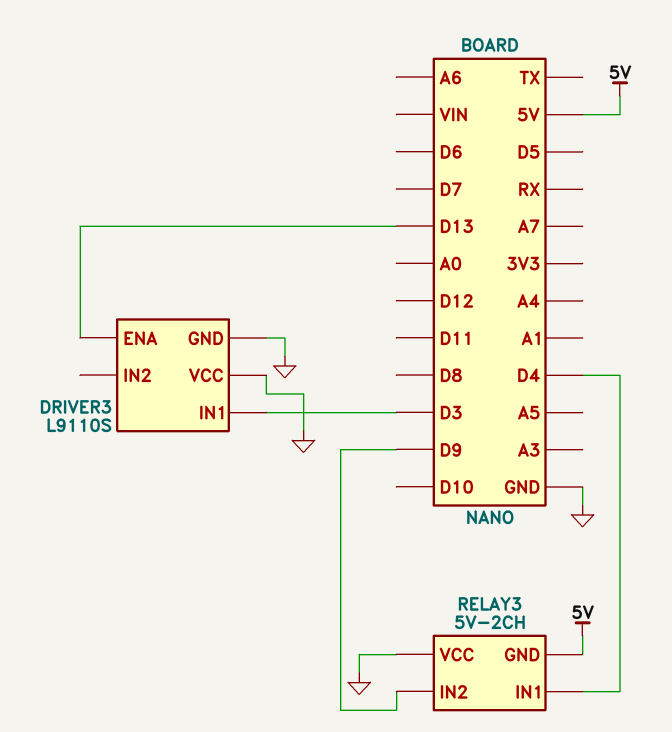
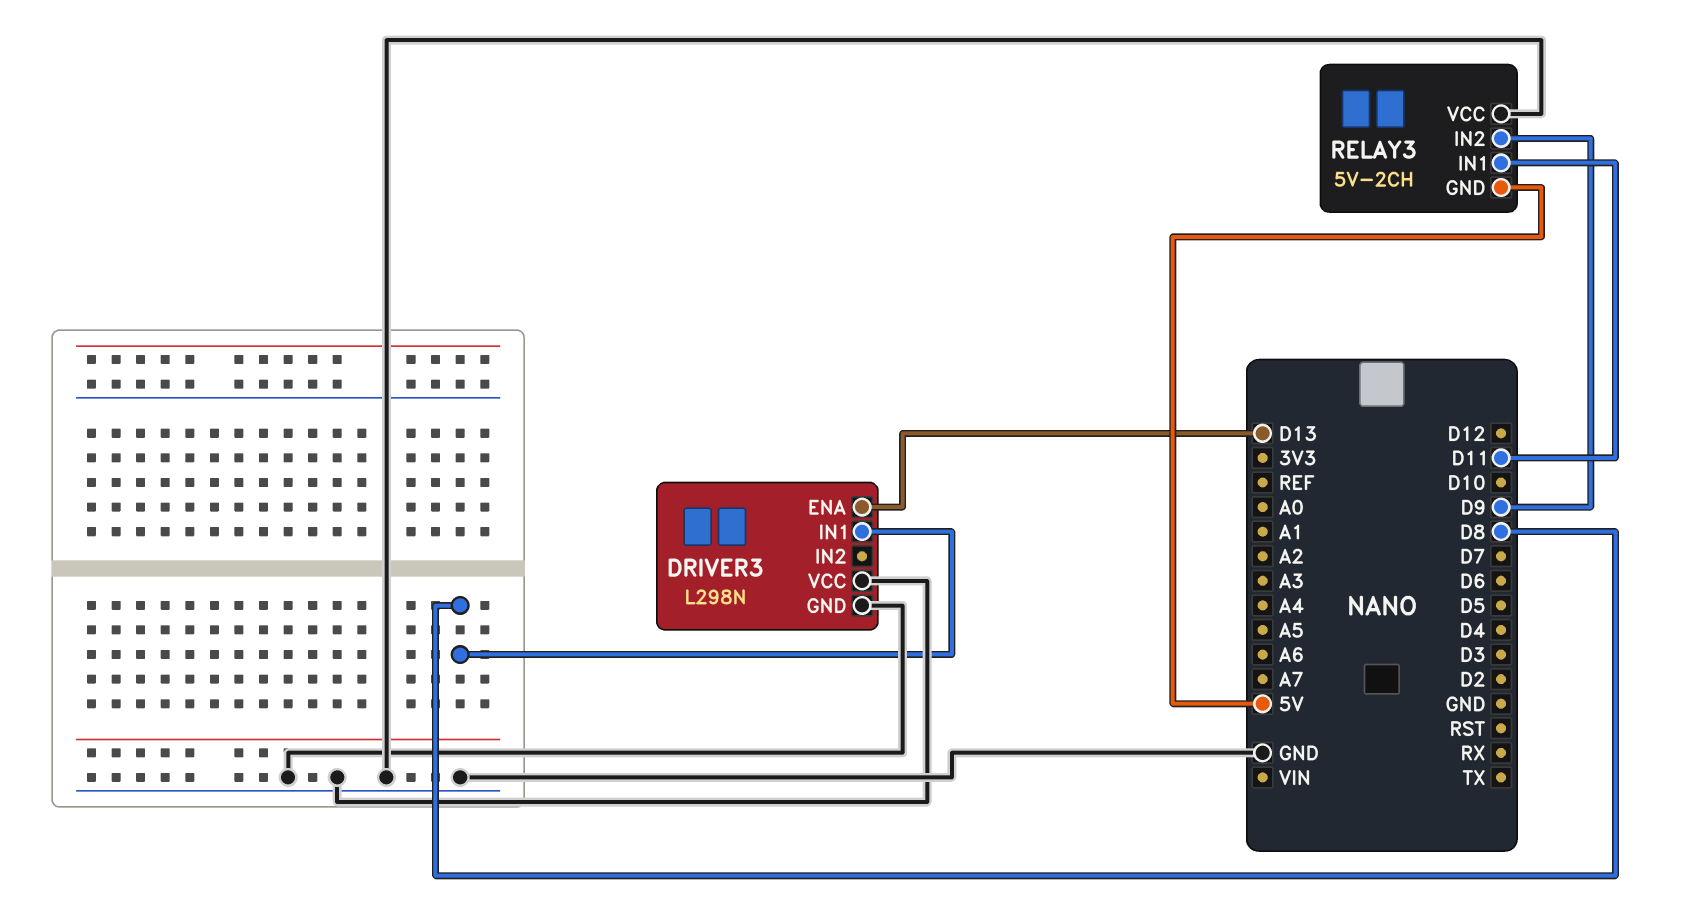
DRIVER3: L9110S -> L298N
DRIVER3 pin IN1: D3 -> D8
RELAY3 pin IN1: D4 -> D11

